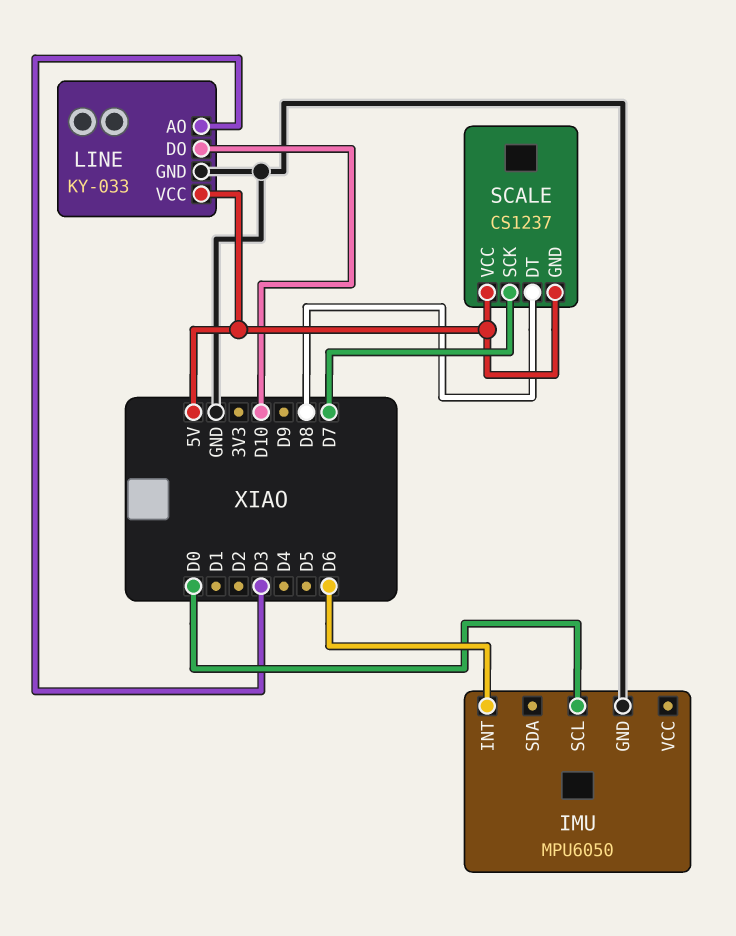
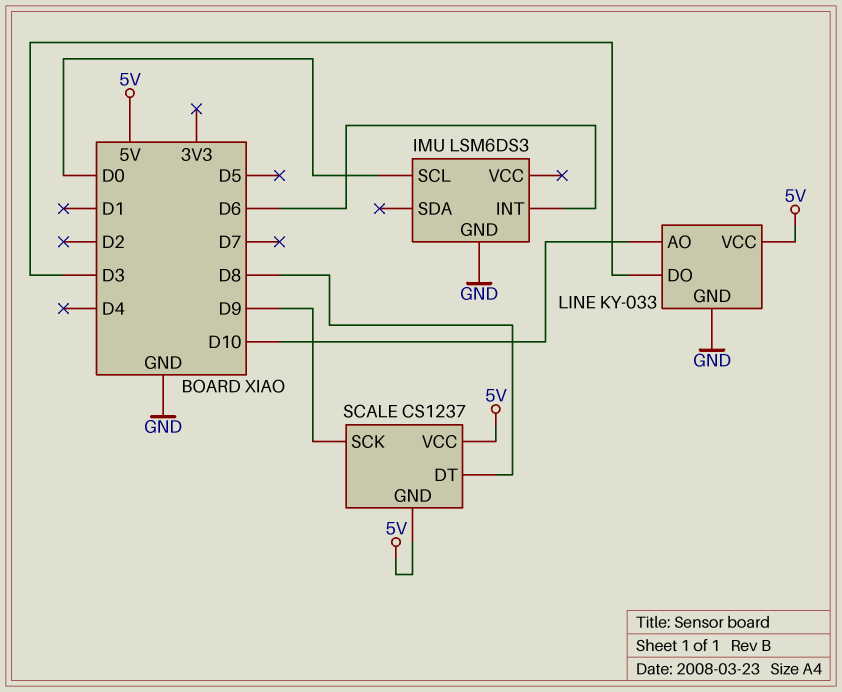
IMU: MPU6050 -> LSM6DS3
LINE pin AO: D3 -> D10
LINE pin DO: D10 -> D3
SCALE pin SCK: D7 -> D9

